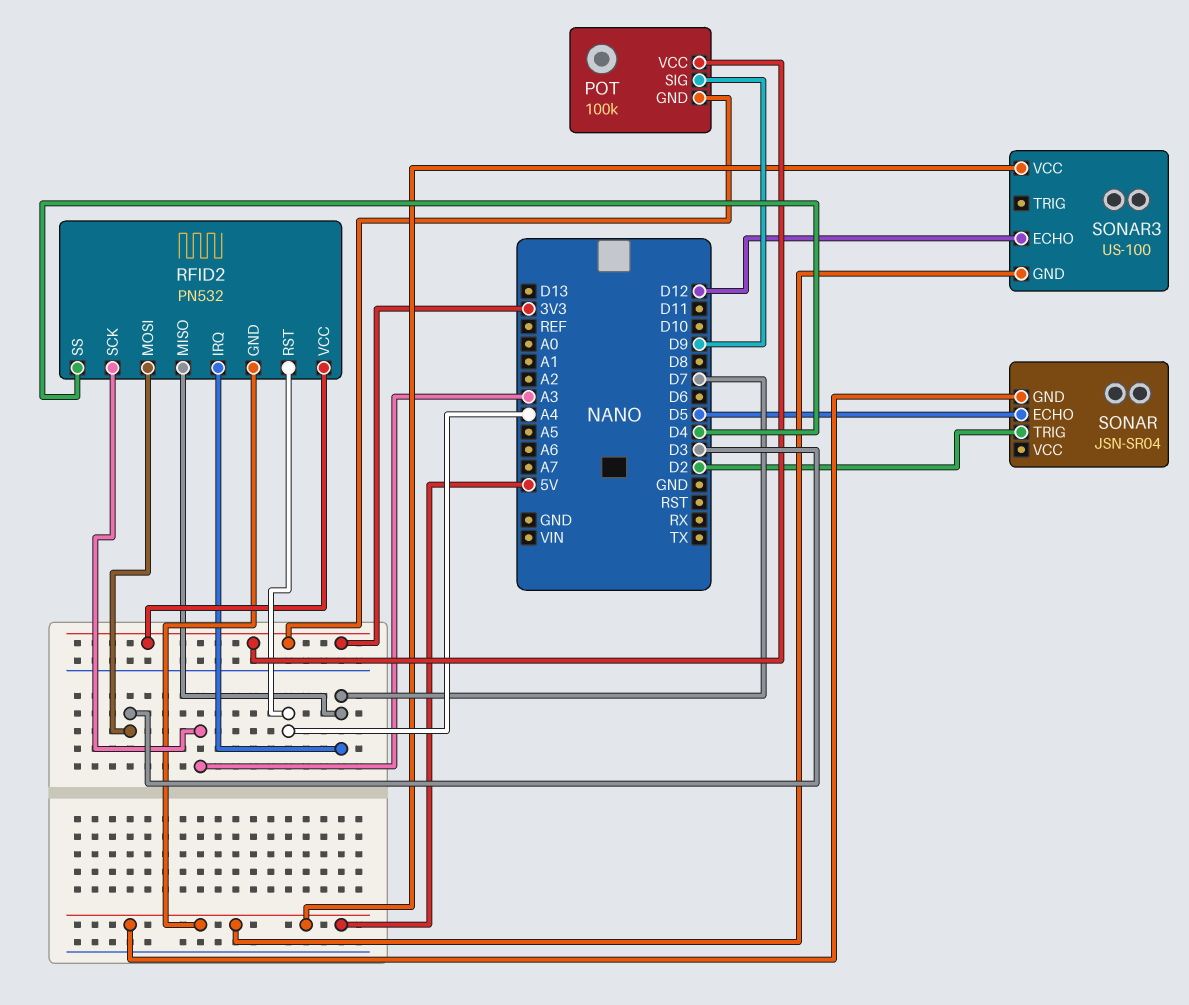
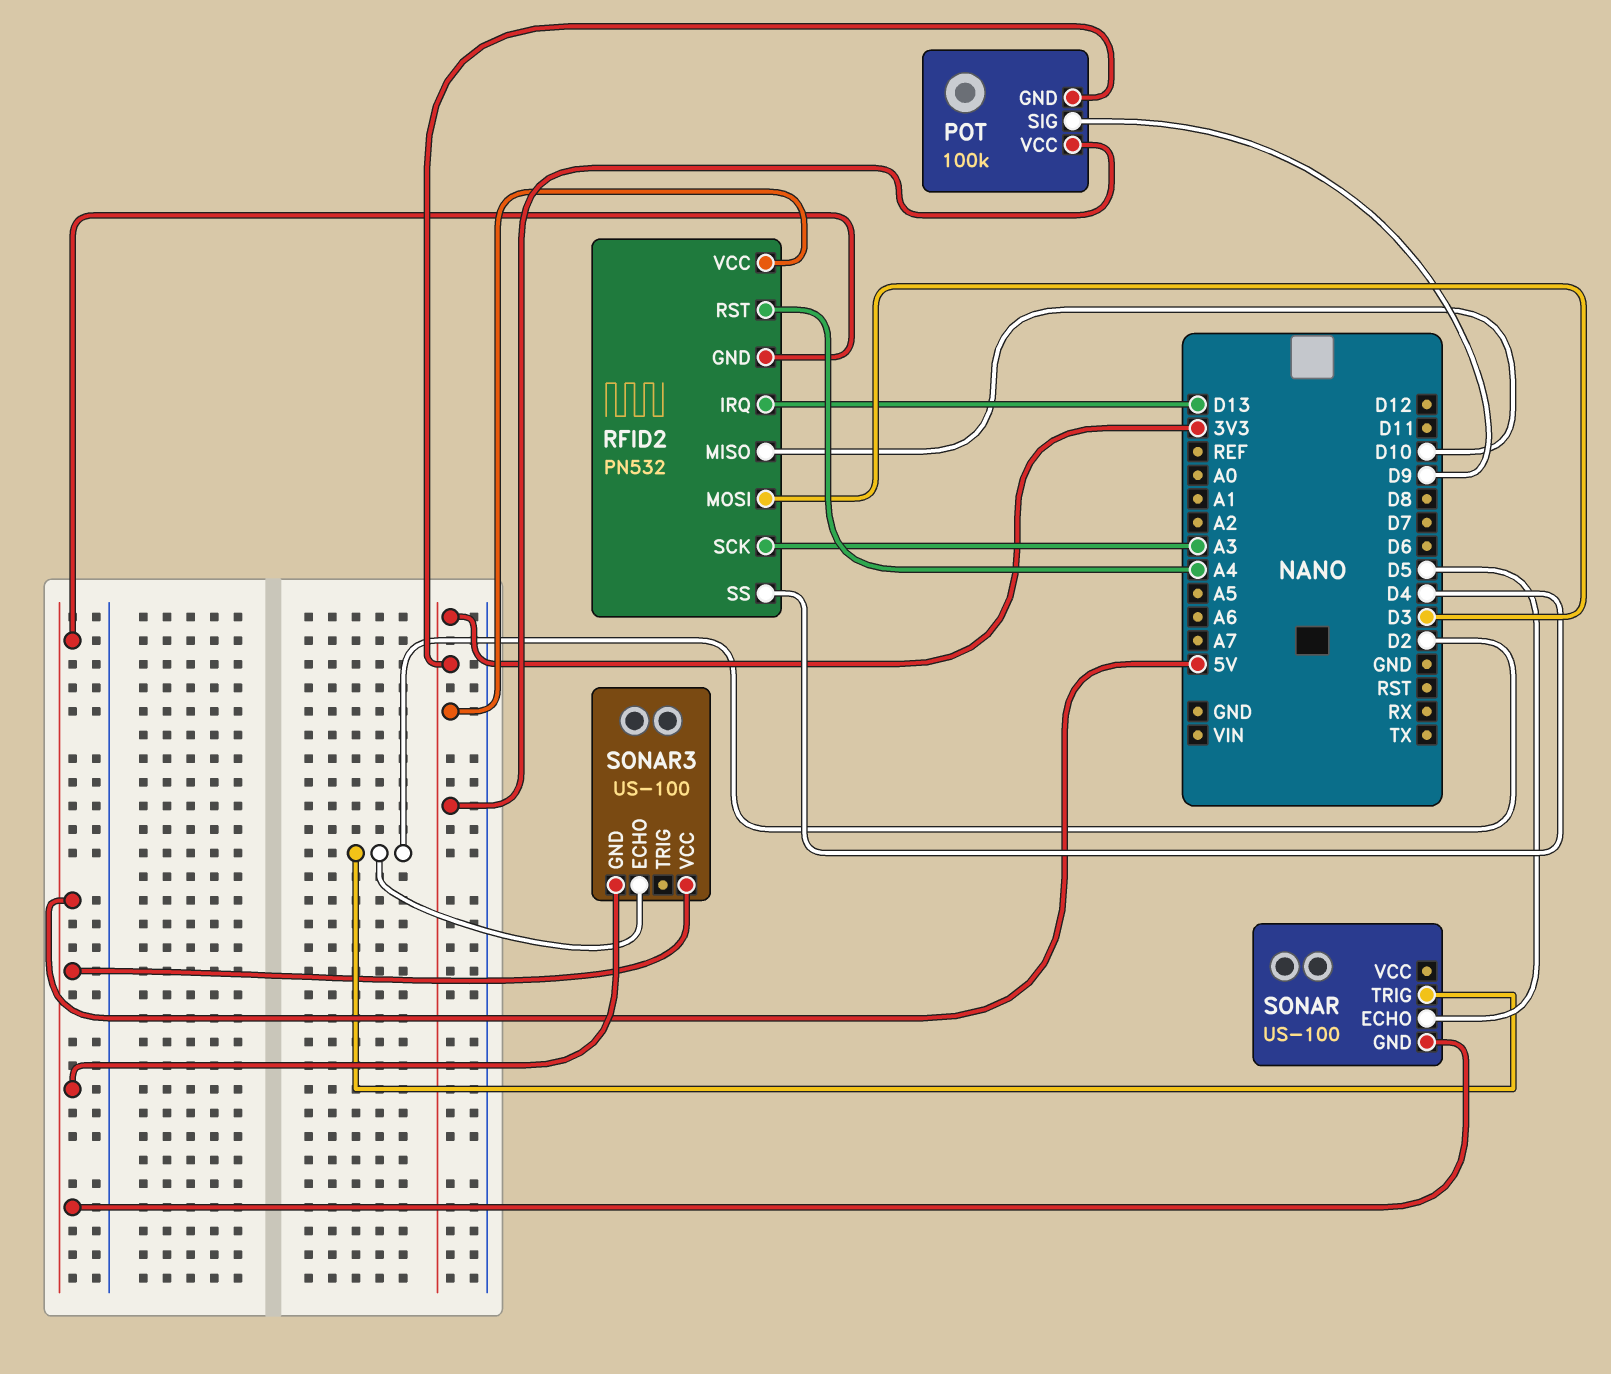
RFID2 pin IRQ: D7 -> D13
RFID2 pin MISO: D7 -> D10
SONAR: JSN-SR04 -> US-100
SONAR3 pin ECHO: D12 -> D2

